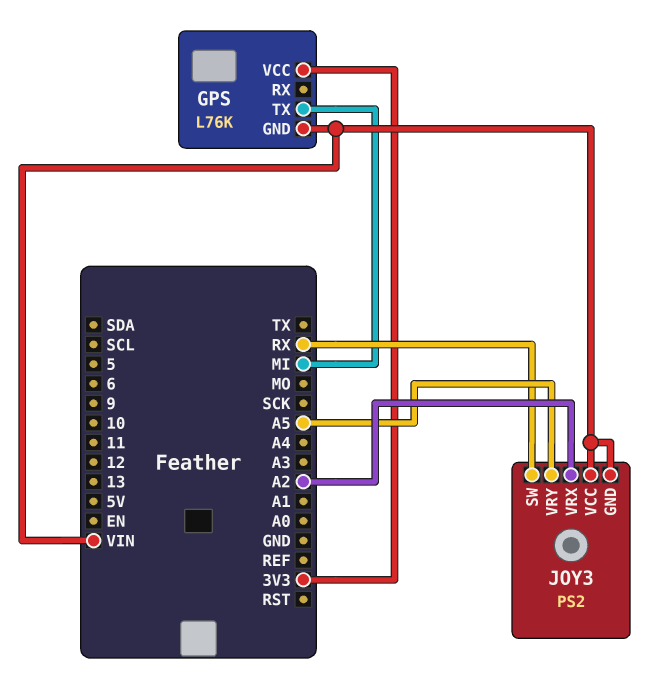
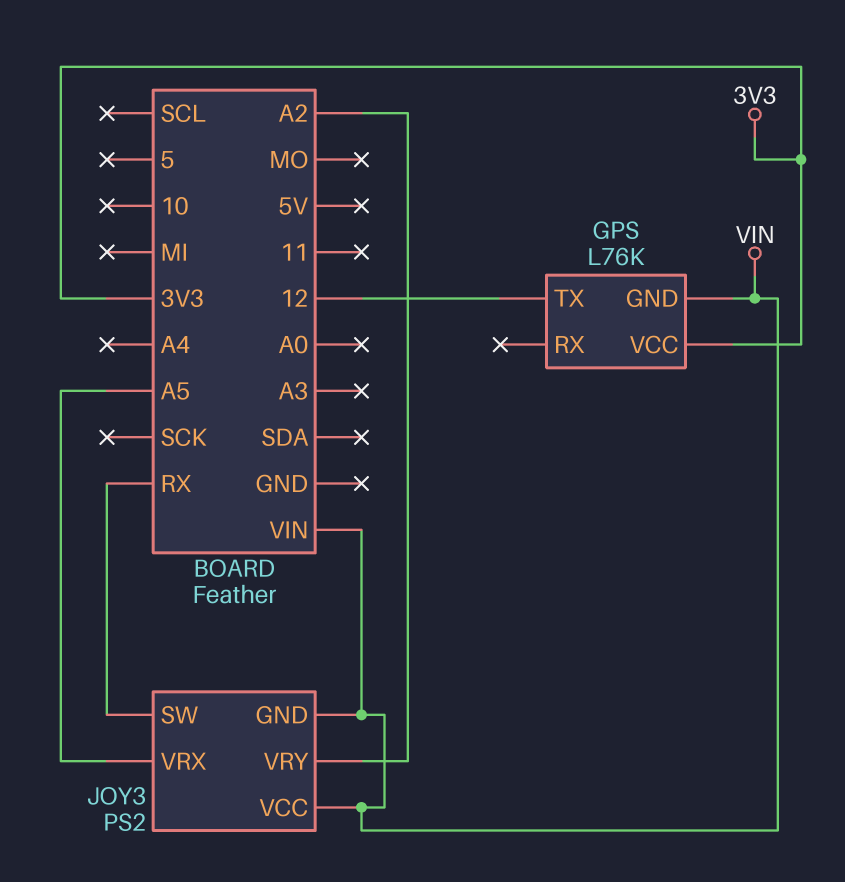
GPS pin TX: MI -> 12
JOY3 pin VRX: A2 -> A5
JOY3 pin VRY: A5 -> A2

